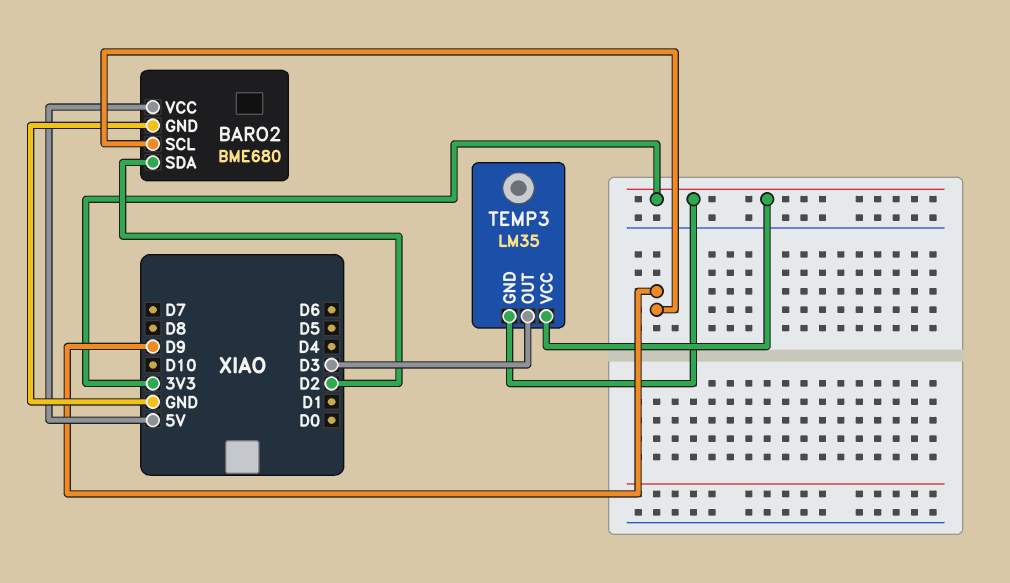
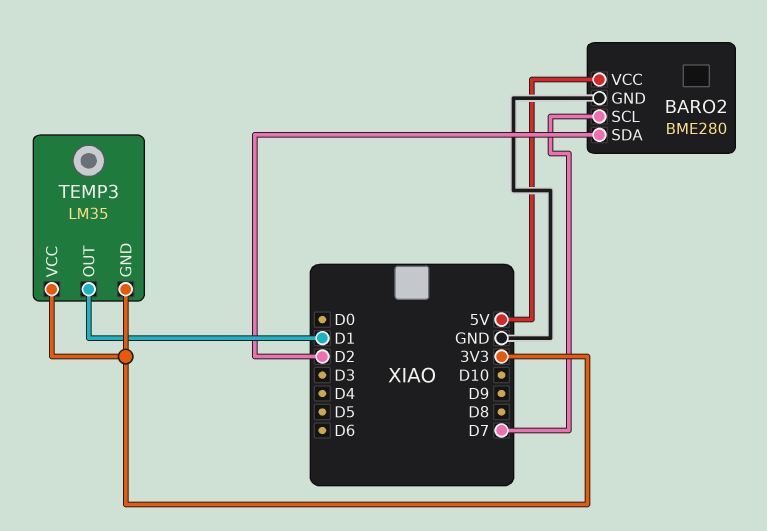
BARO2: BME680 -> BME280
BARO2 pin SCL: D9 -> D7
TEMP3 pin OUT: D3 -> D1

